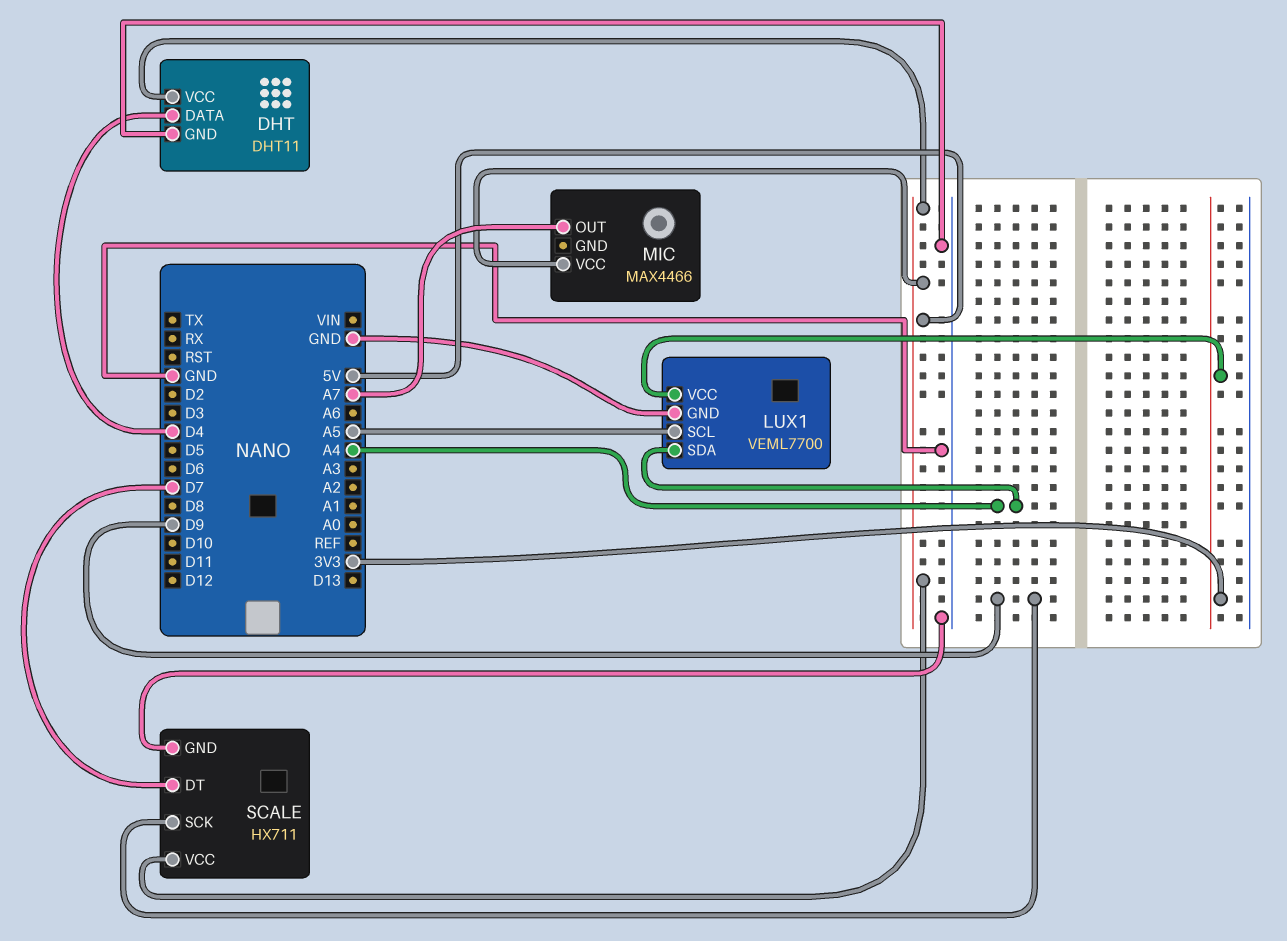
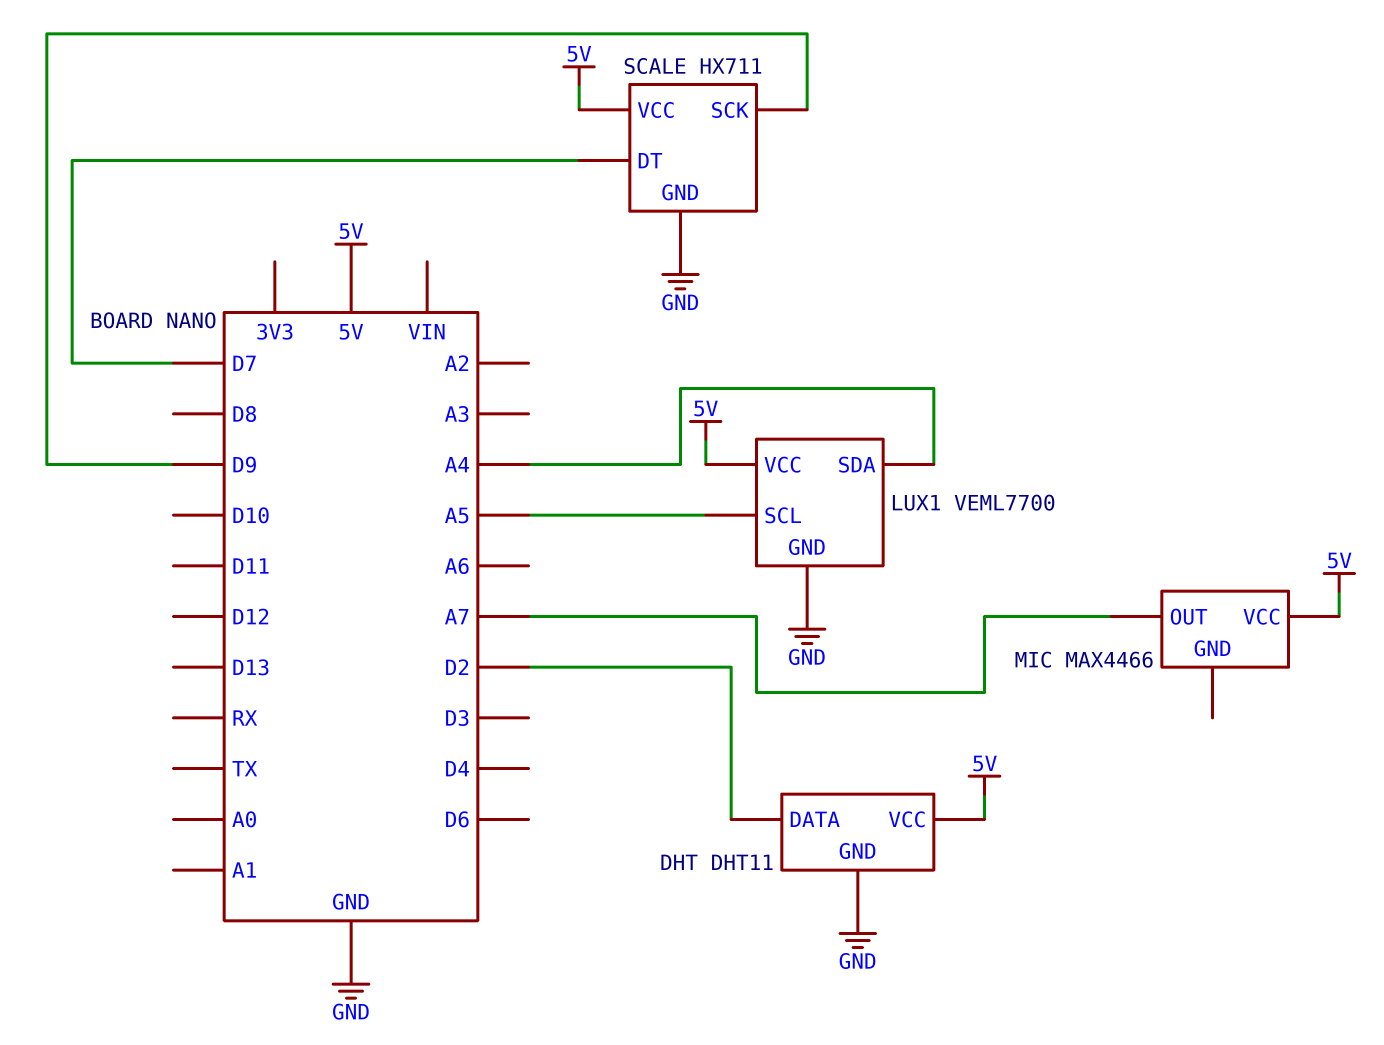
DHT pin DATA: D4 -> D2
LUX1 pin VCC: 3V3 -> 5V

